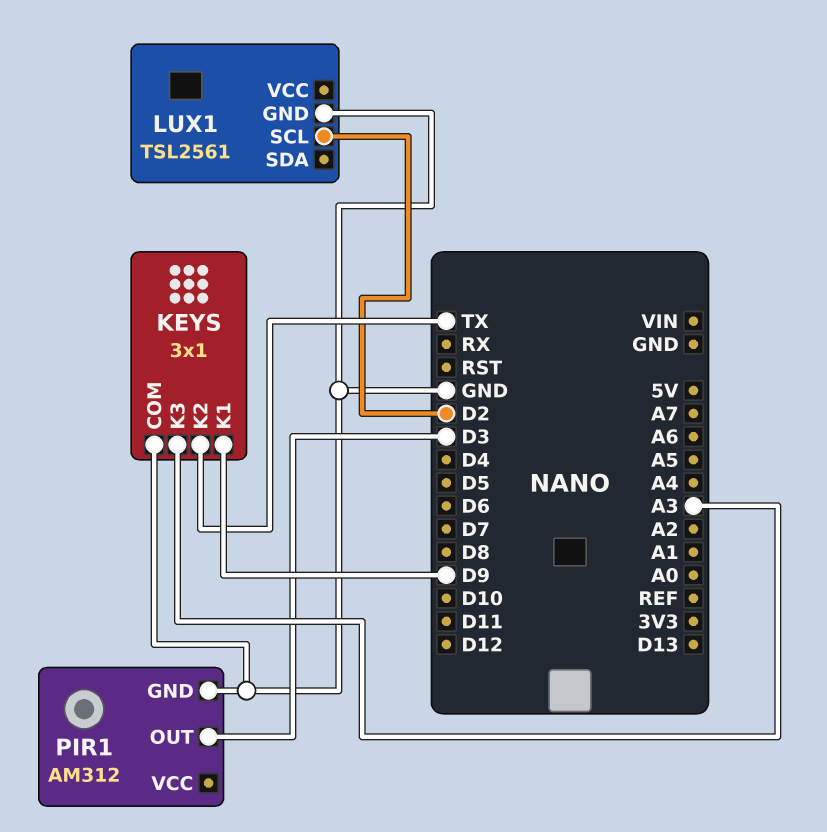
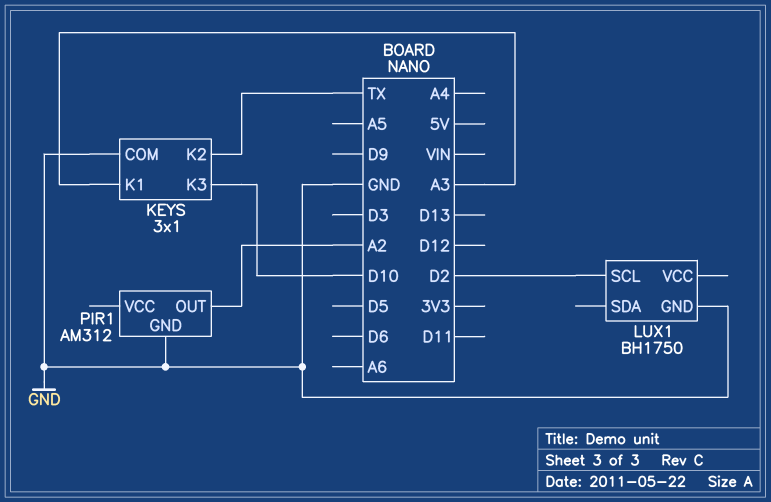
KEYS pin K1: D9 -> A3
KEYS pin K3: A3 -> D10
LUX1: TSL2561 -> BH1750
PIR1 pin OUT: D3 -> A2

